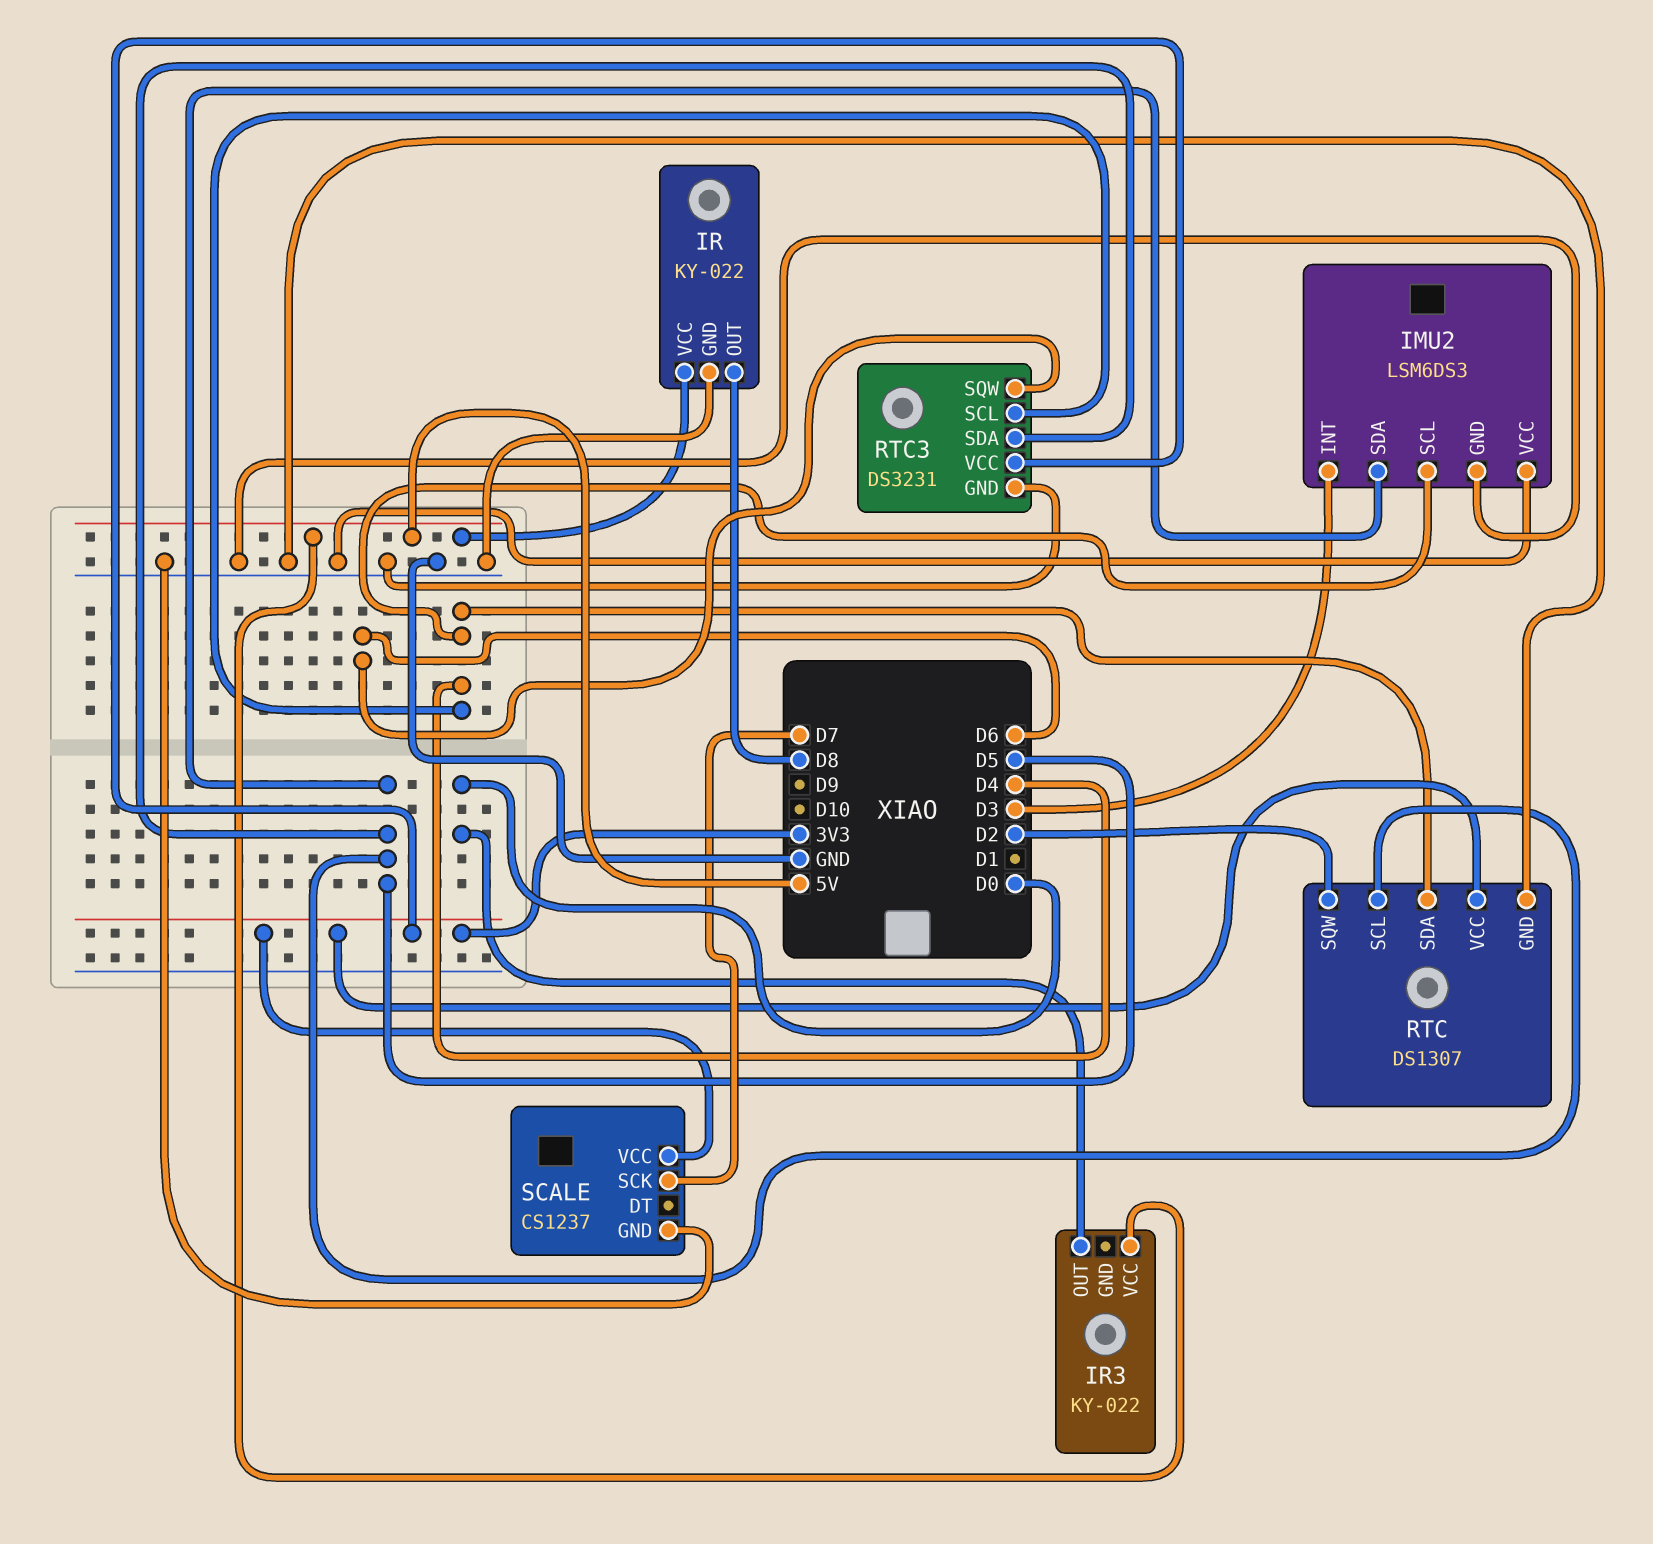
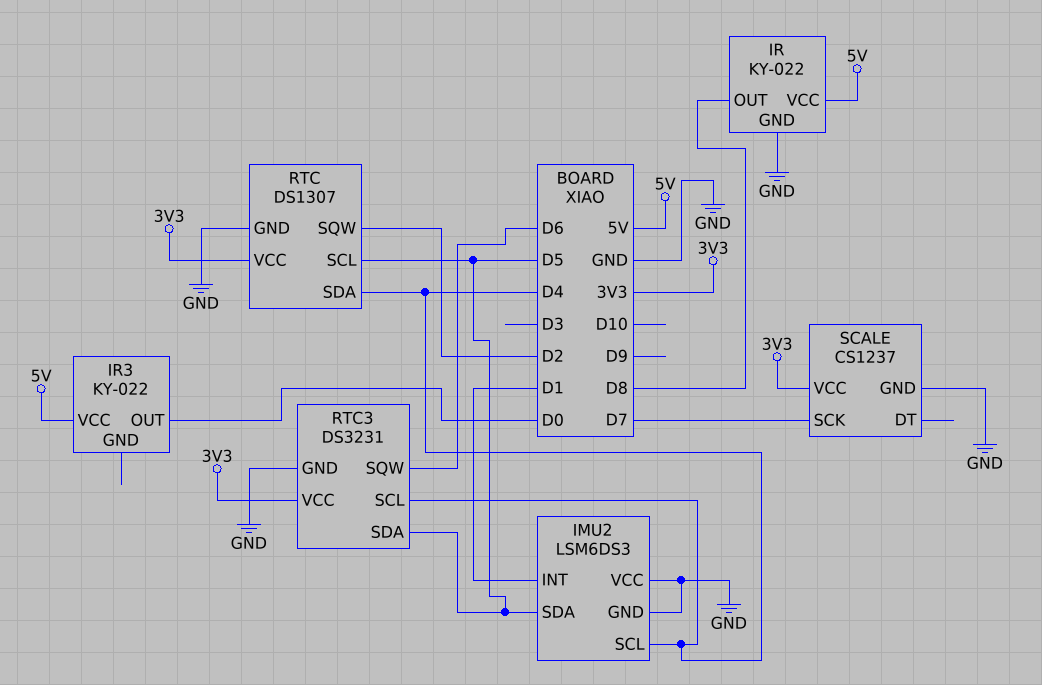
IMU2 pin INT: D3 -> D1

